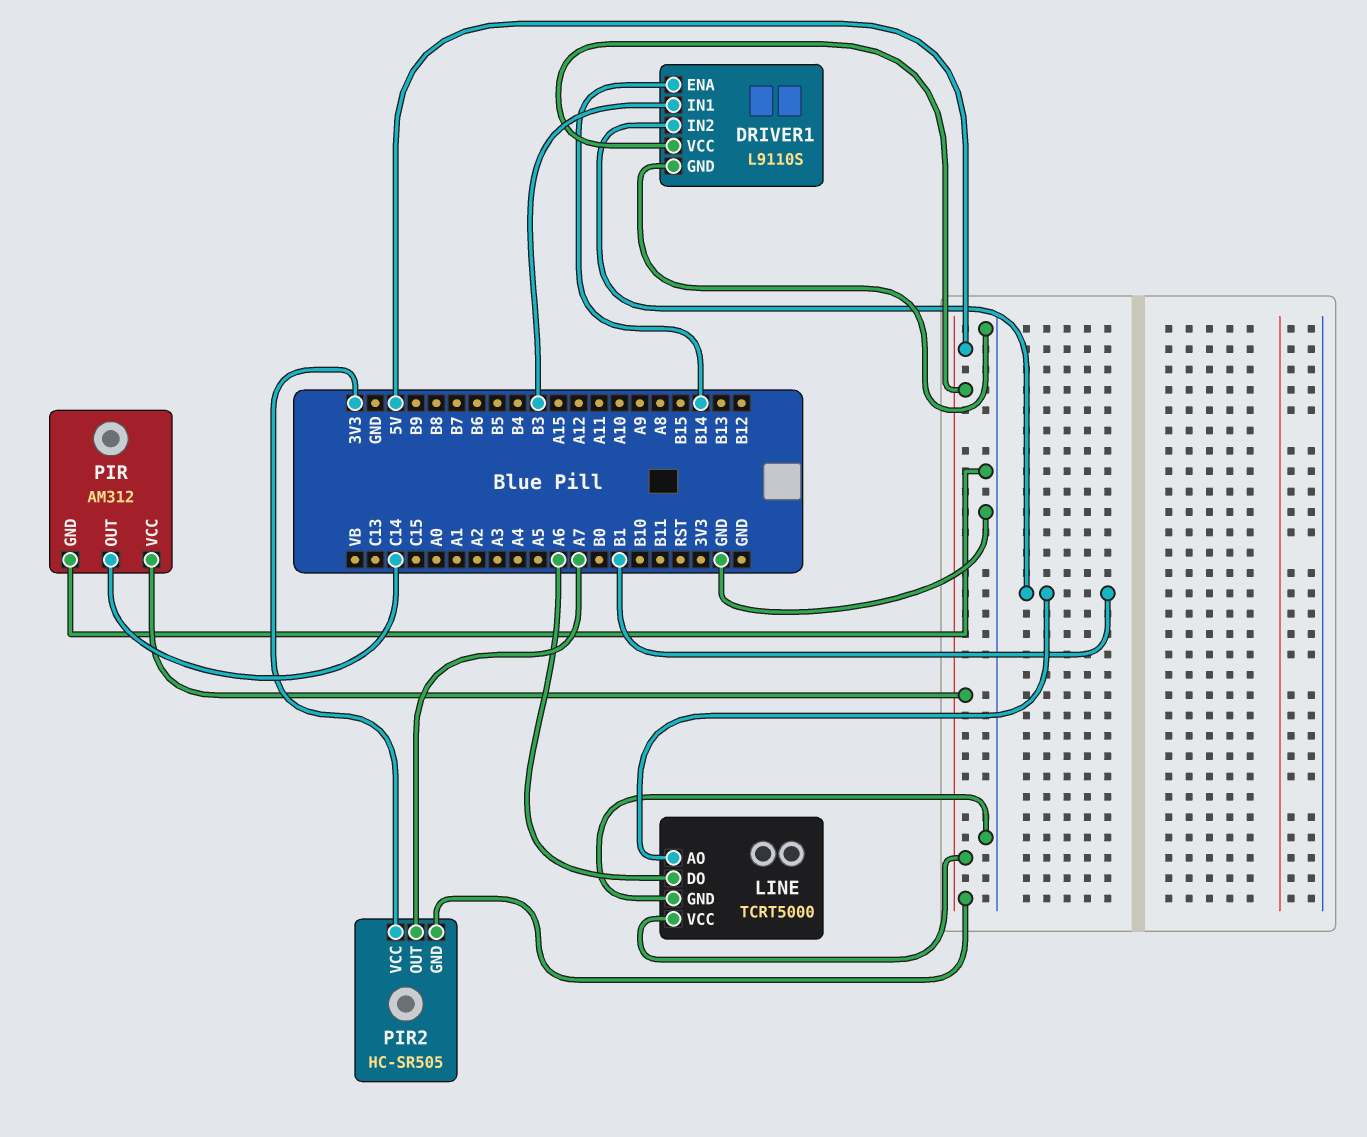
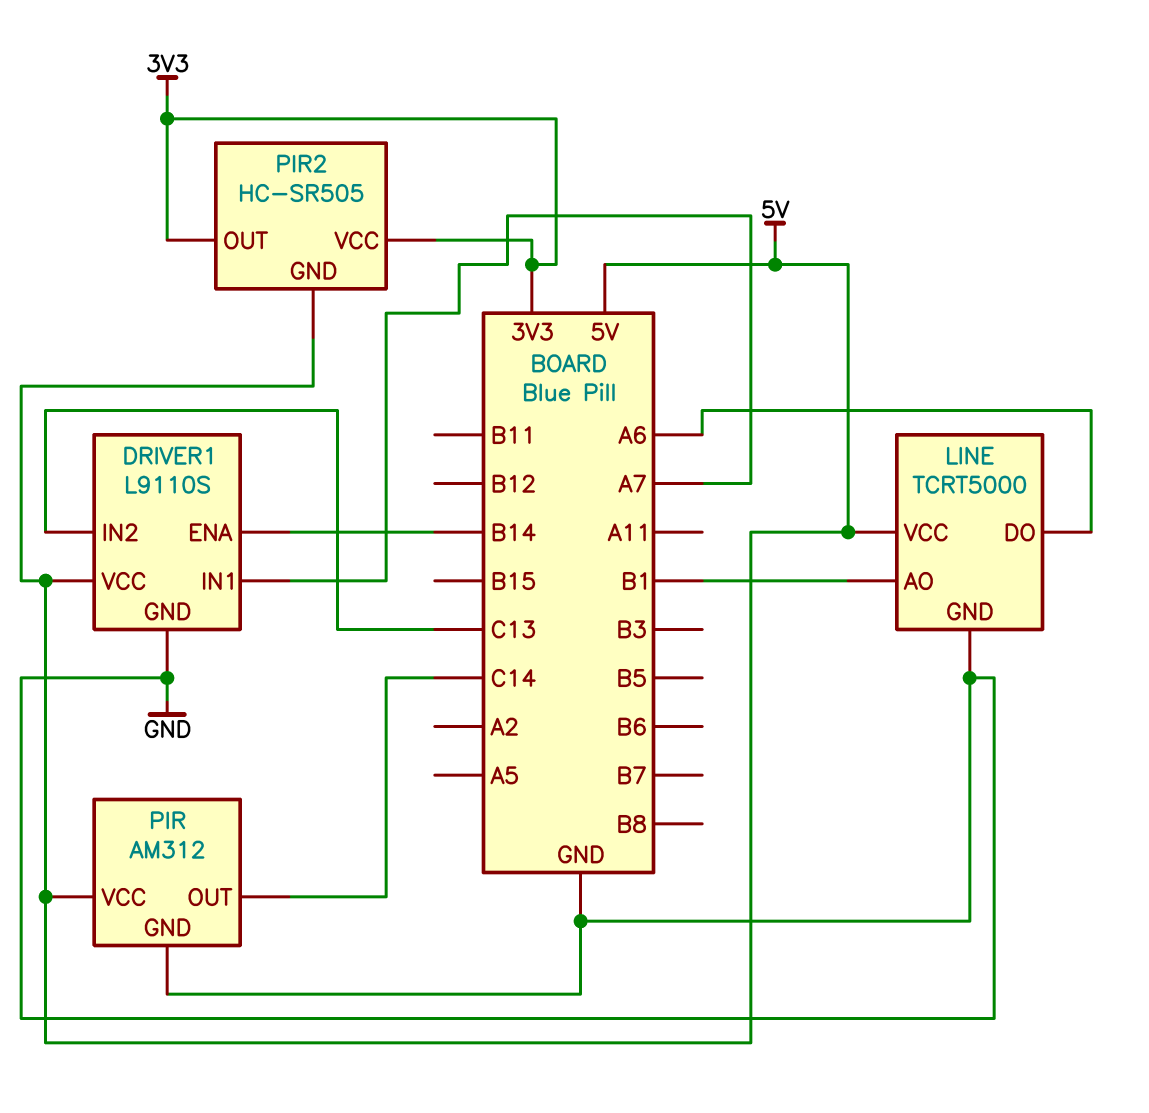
DRIVER1 pin IN1: B3 -> A7
DRIVER1 pin IN2: B1 -> C13
PIR2 pin OUT: A7 -> 3V3

